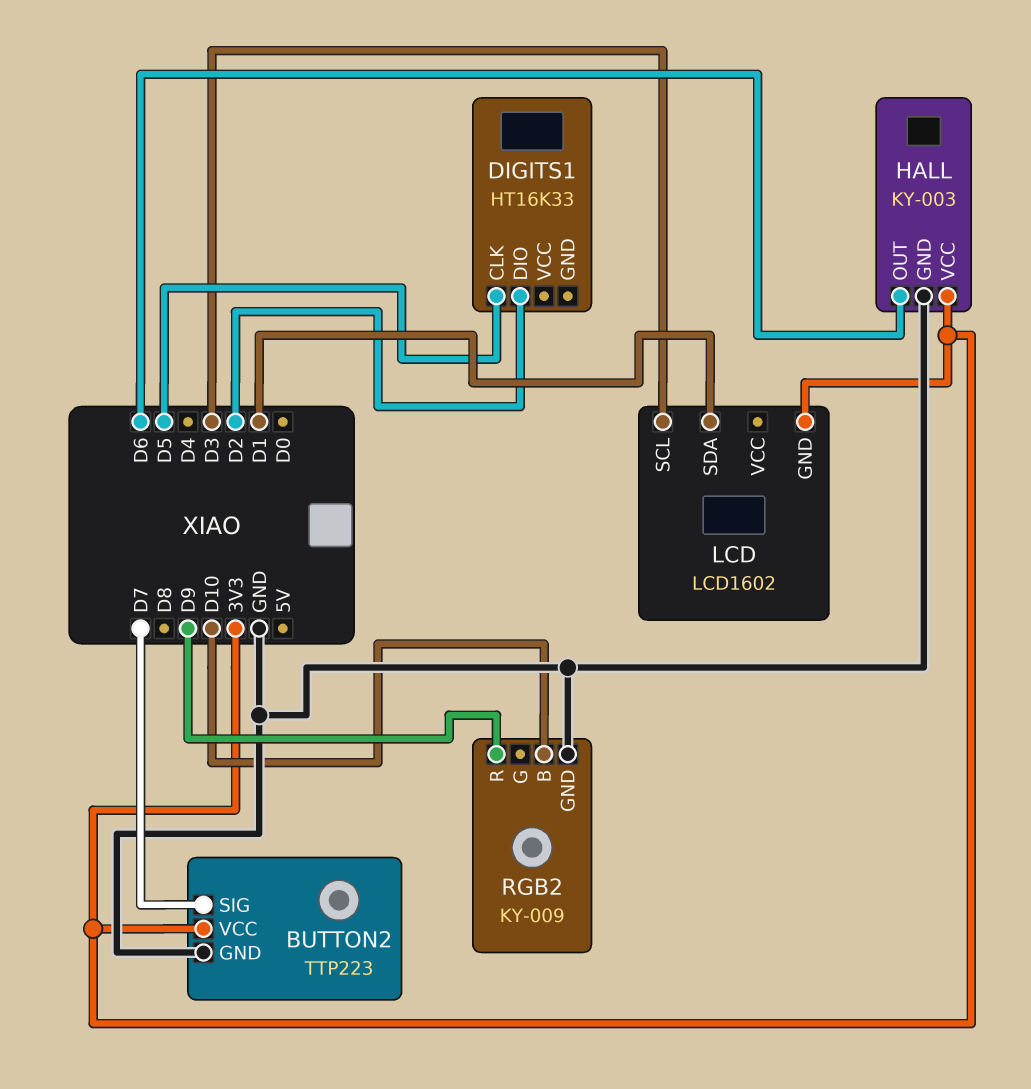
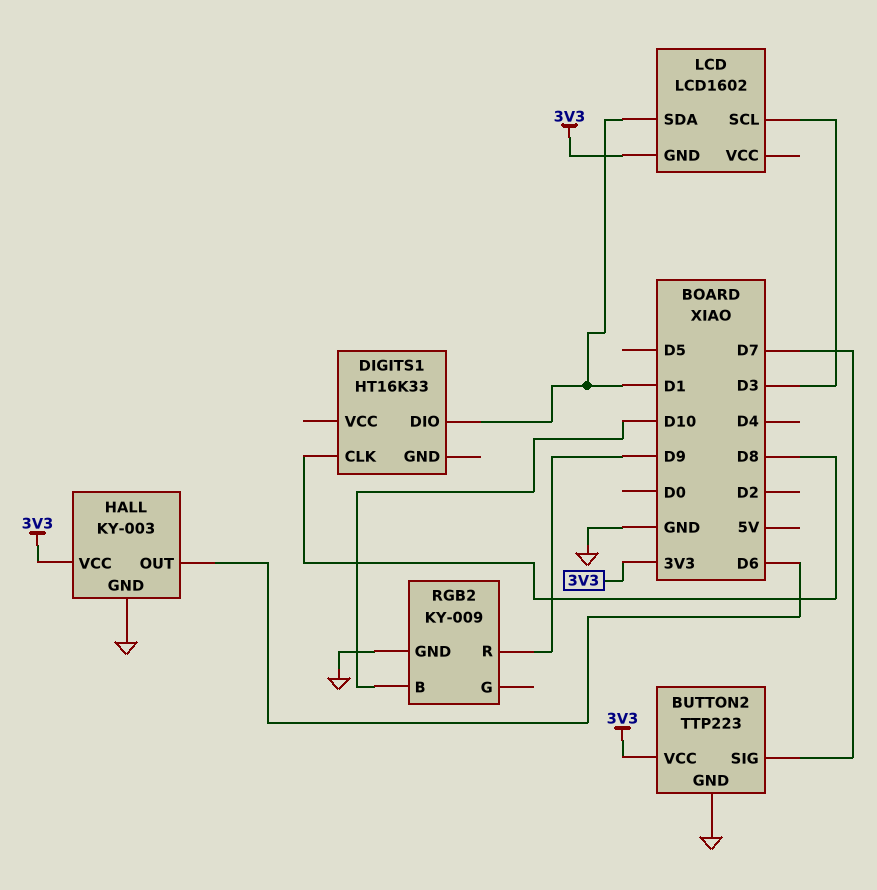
DIGITS1 pin CLK: D5 -> D8
DIGITS1 pin DIO: D2 -> D1

